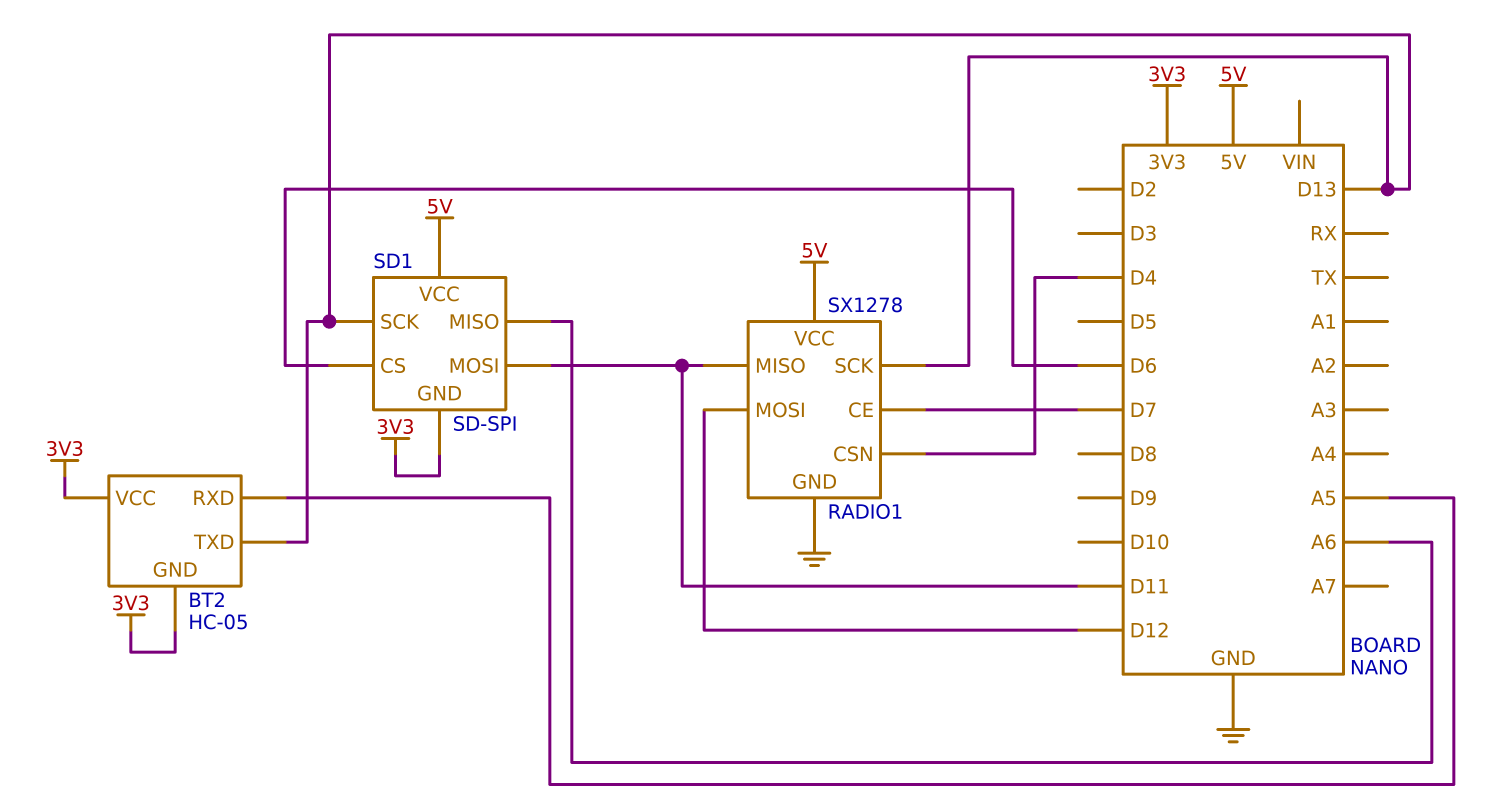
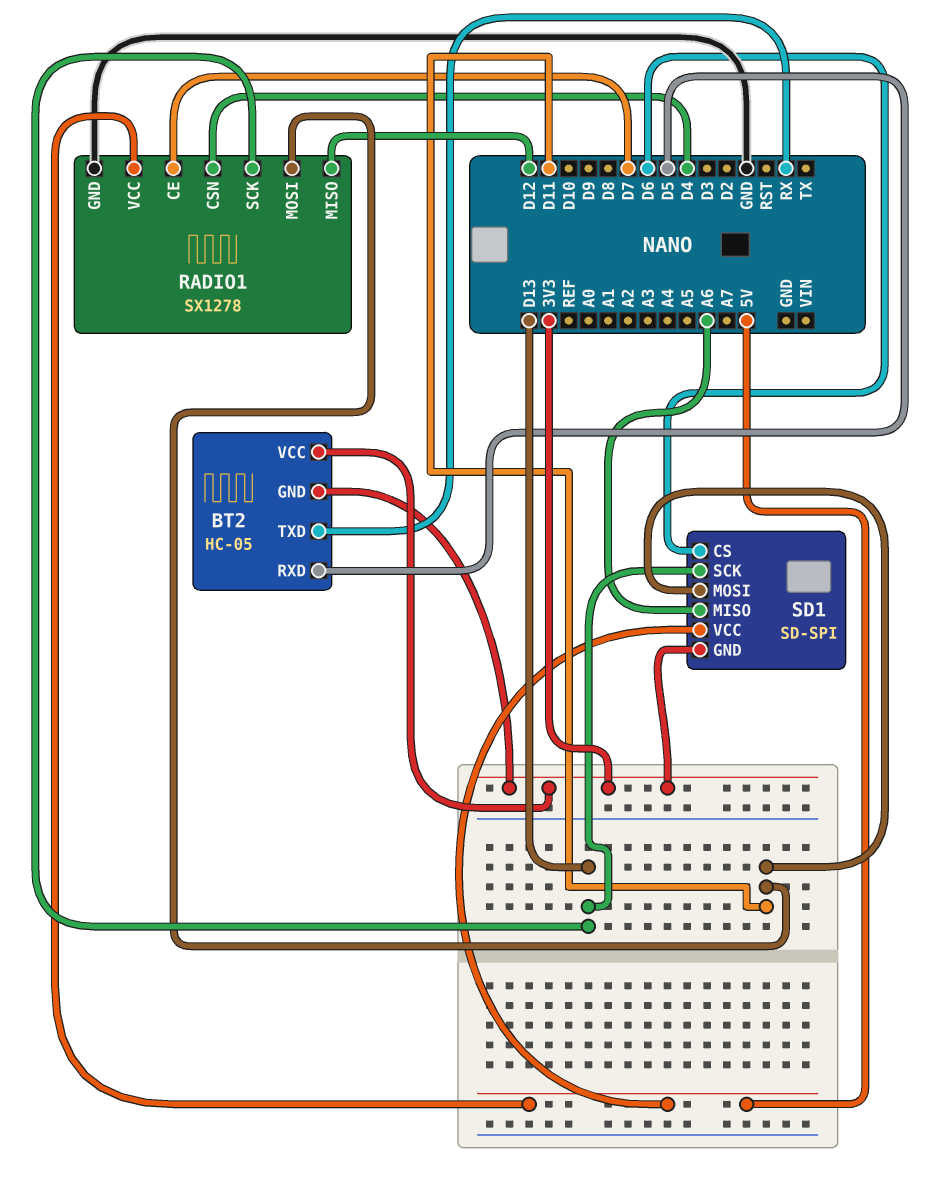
BT2 pin RXD: A5 -> D5
BT2 pin TXD: D13 -> RX
RADIO1 pin MISO: D11 -> D12
RADIO1 pin MOSI: D12 -> D11

